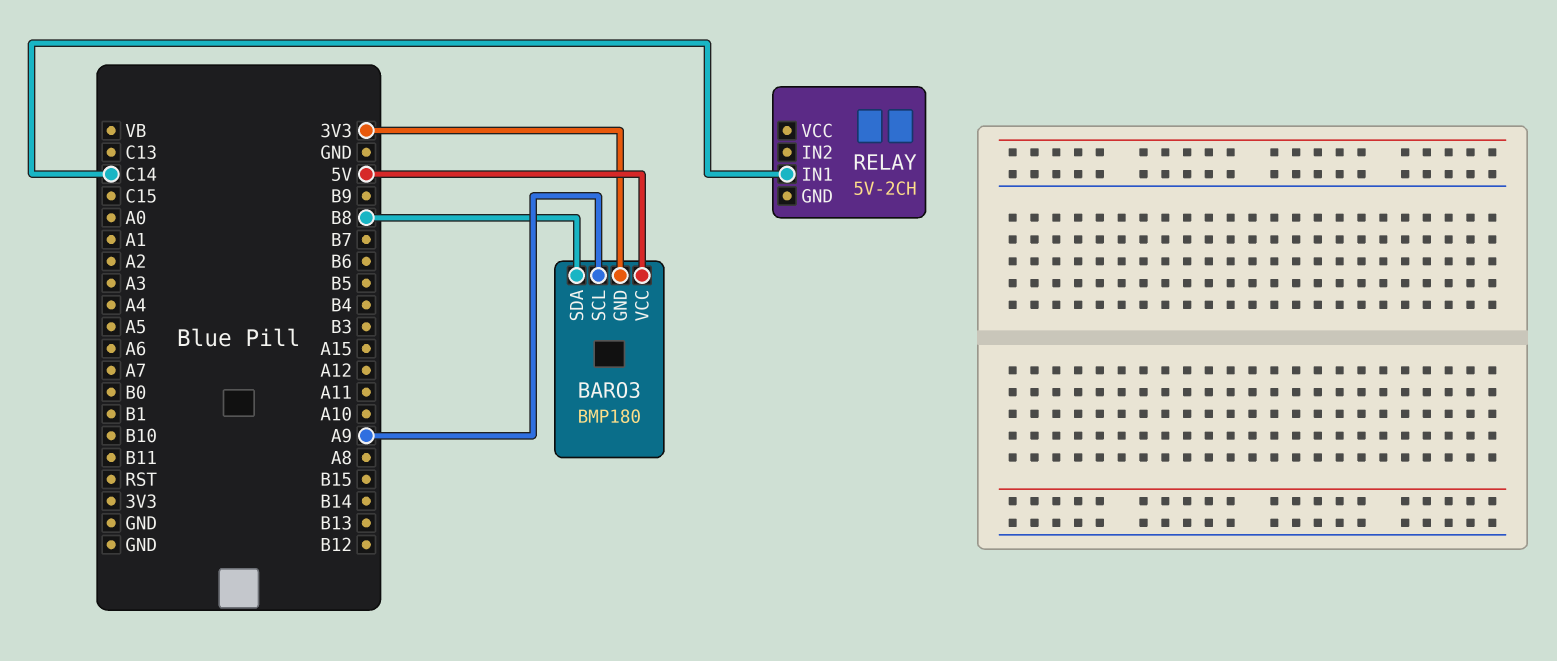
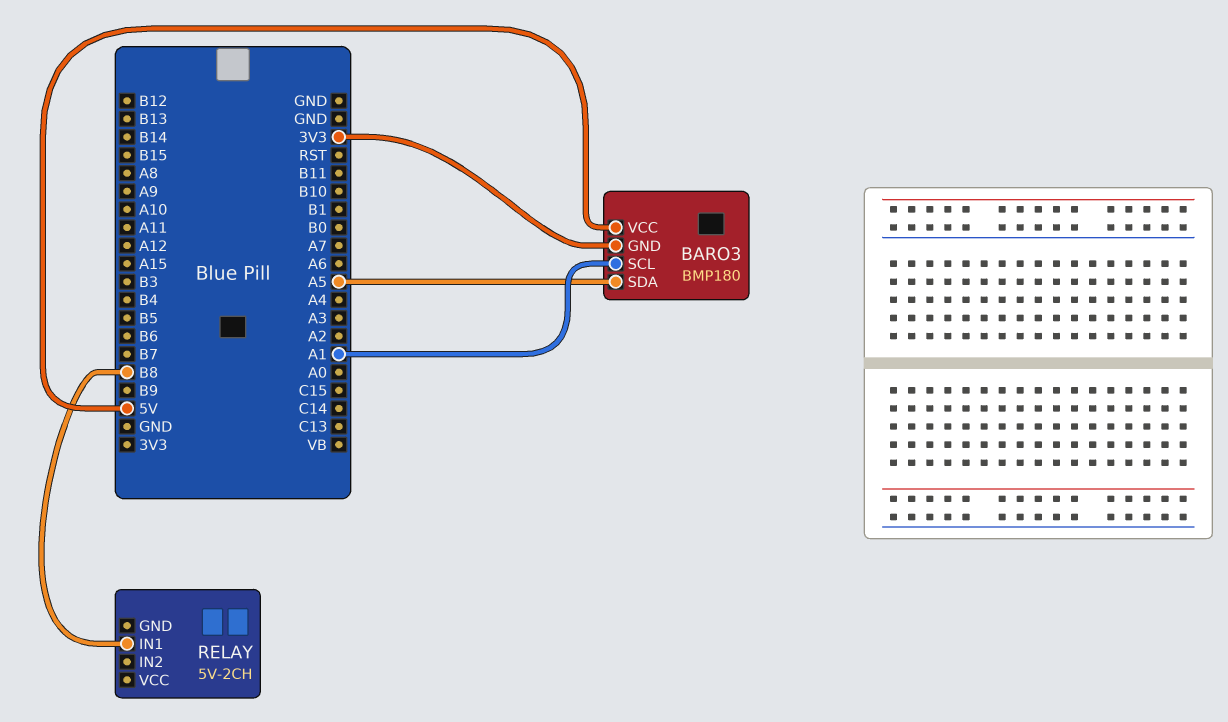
BARO3 pin SCL: A9 -> A1
BARO3 pin SDA: B8 -> A5
RELAY pin IN1: C14 -> B8

